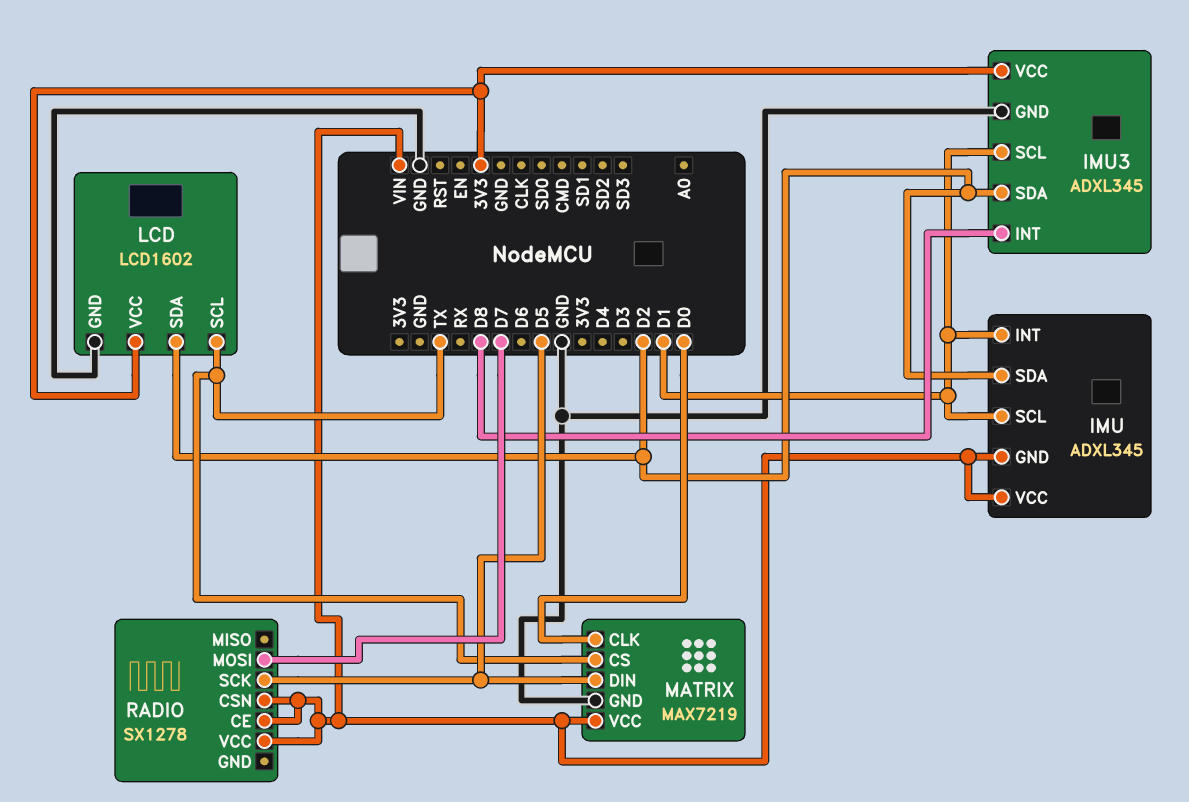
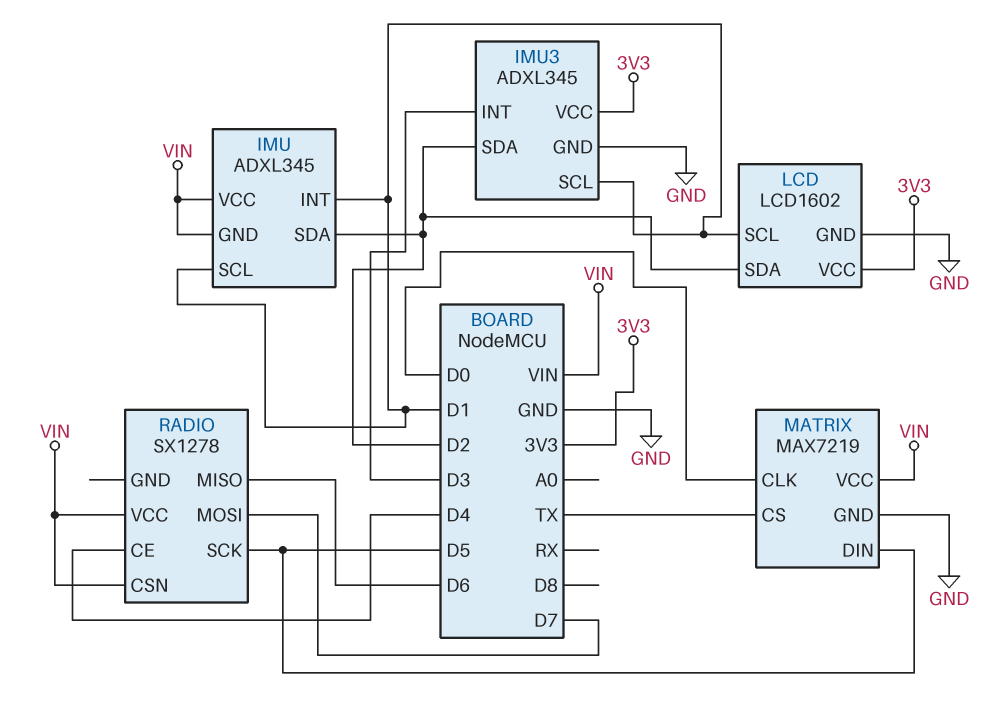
IMU3 pin INT: D8 -> D3
LCD pin SCL: TX -> D1
RADIO pin CE: VIN -> D4
RADIO pin MISO: none -> D6

